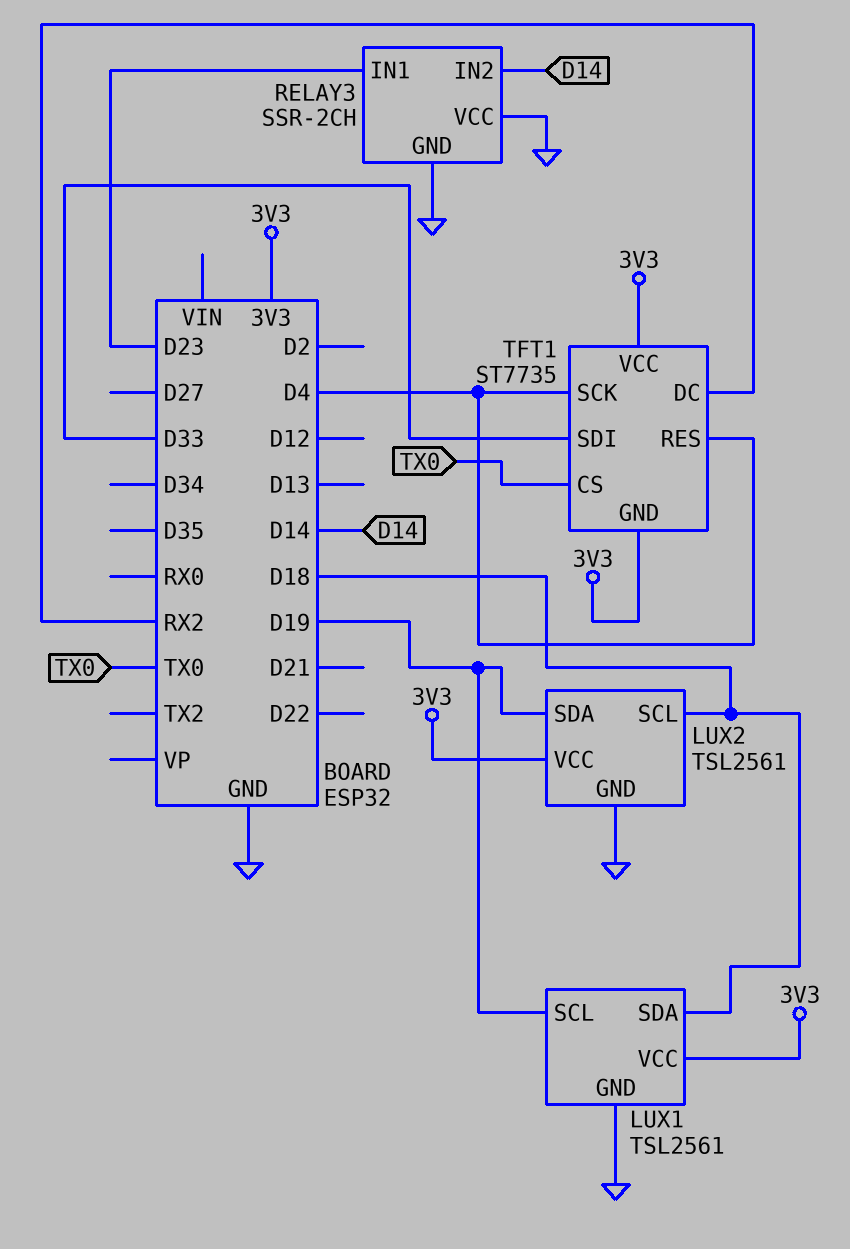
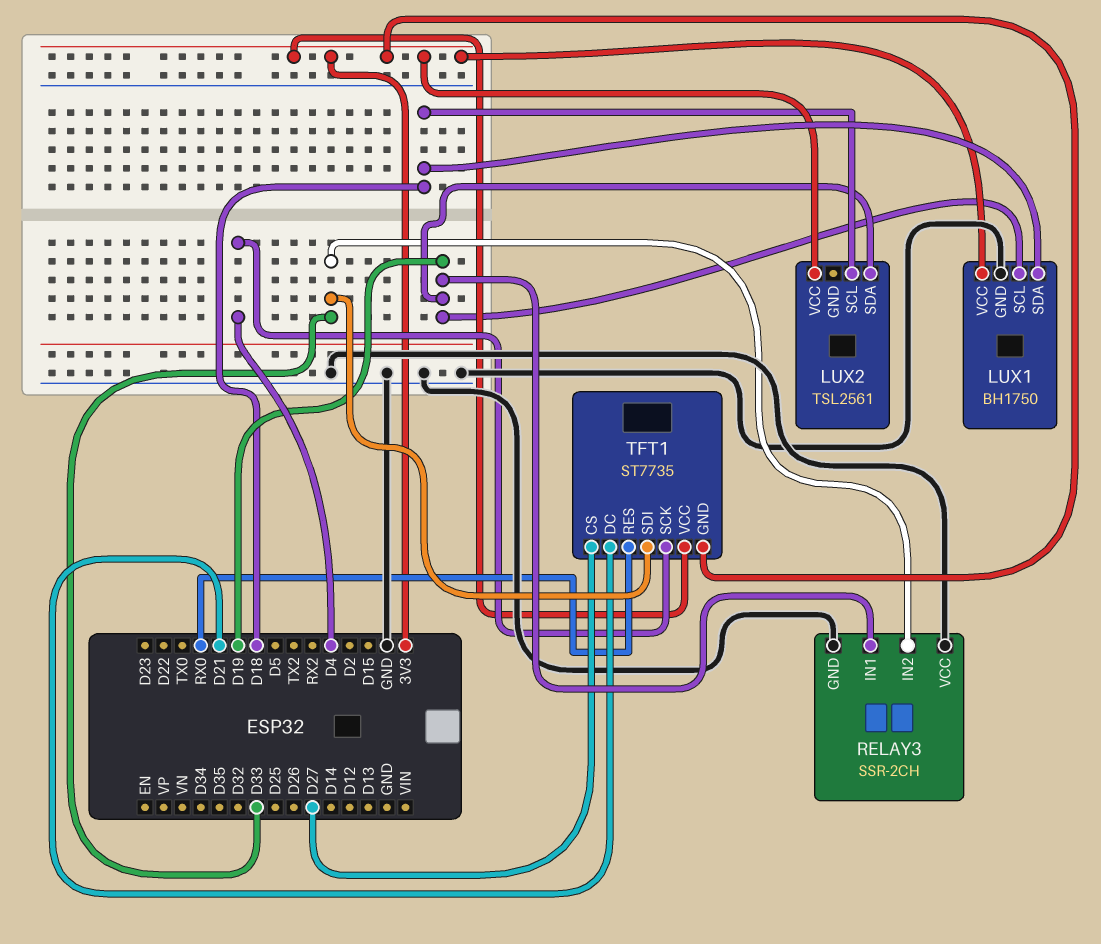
LUX1: TSL2561 -> BH1750
LUX2 pin GND: GND -> none
RELAY3 pin IN1: D23 -> D19
RELAY3 pin IN2: D14 -> D33
TFT1 pin CS: TX0 -> D27
TFT1 pin DC: RX2 -> D21
TFT1 pin RES: D4 -> RX0

